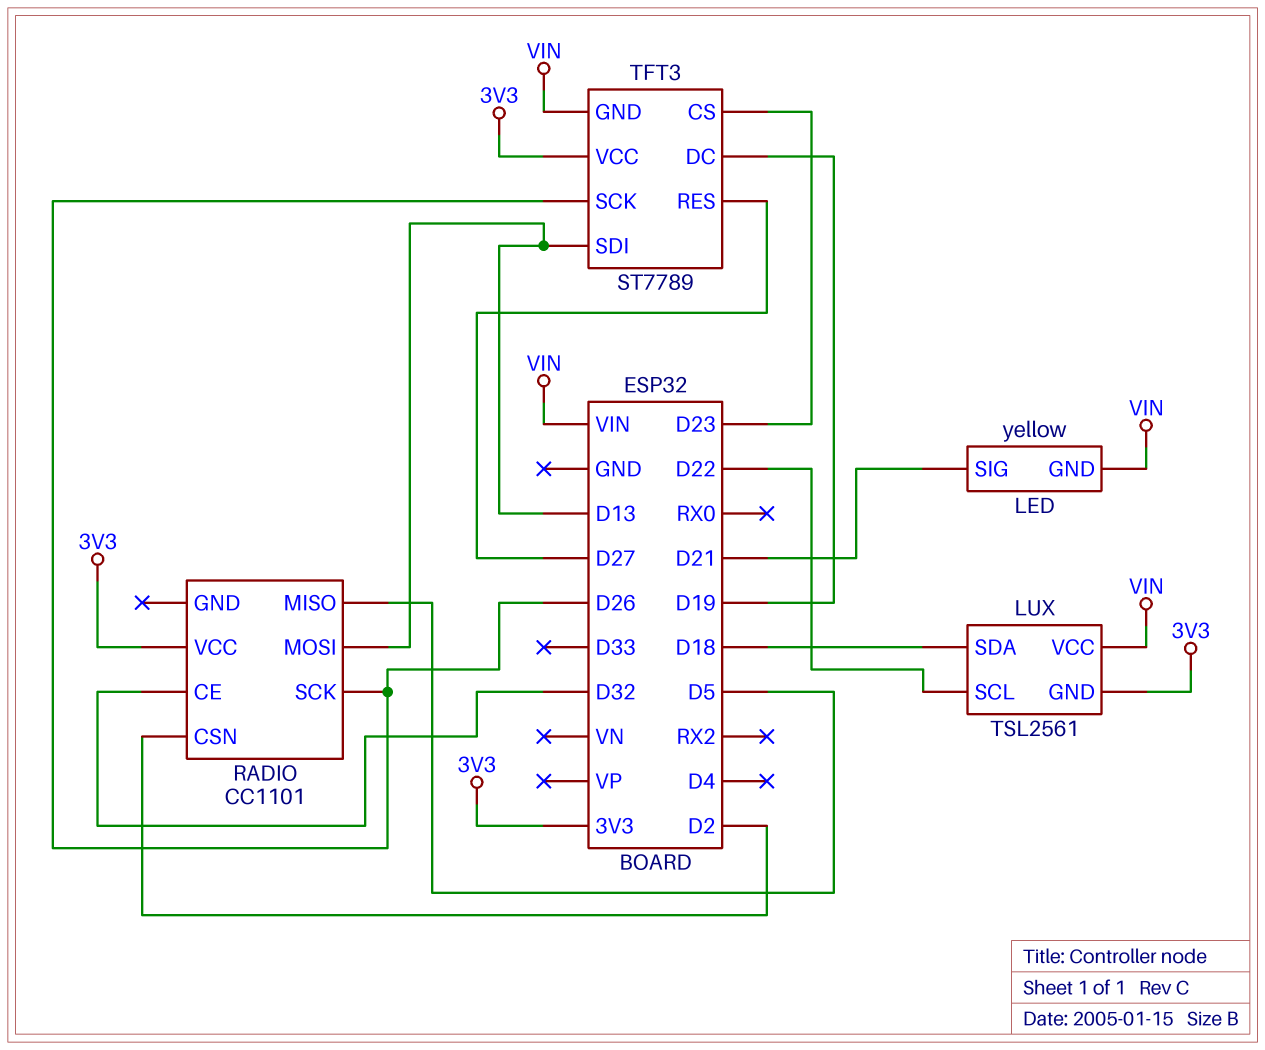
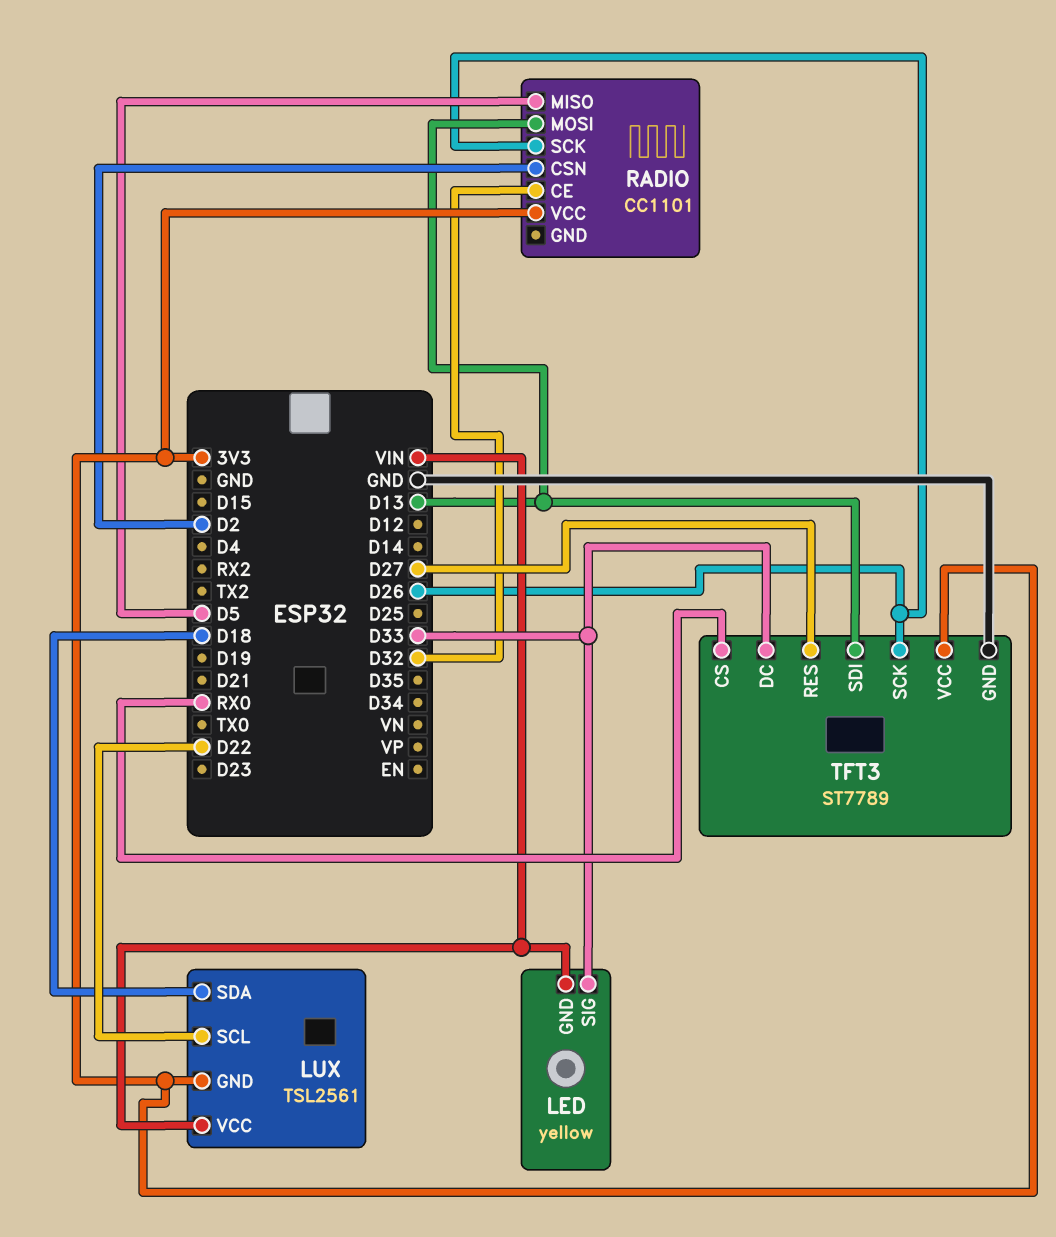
LED pin SIG: D21 -> D33
TFT3 pin CS: D23 -> RX0
TFT3 pin DC: D19 -> D33
TFT3 pin GND: VIN -> GND

